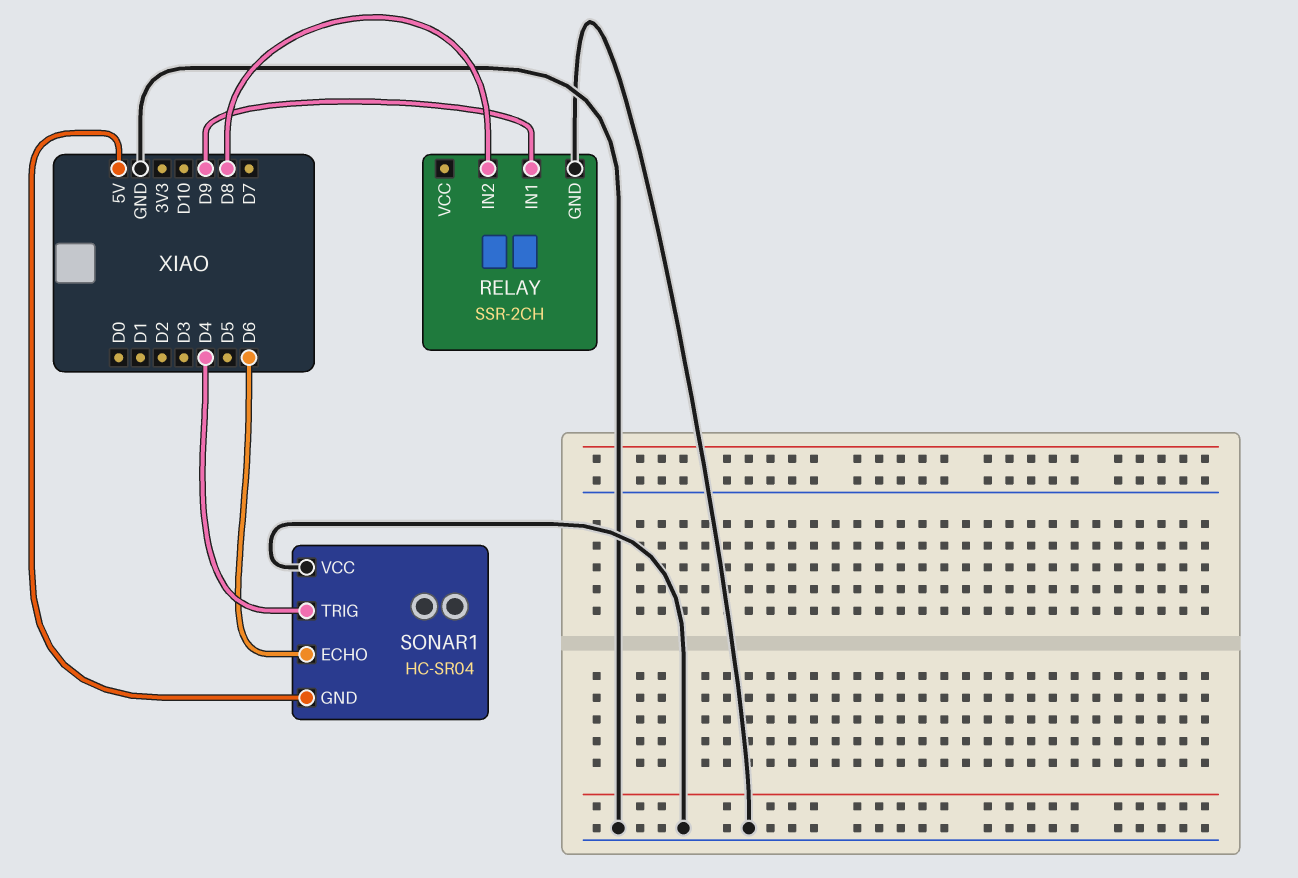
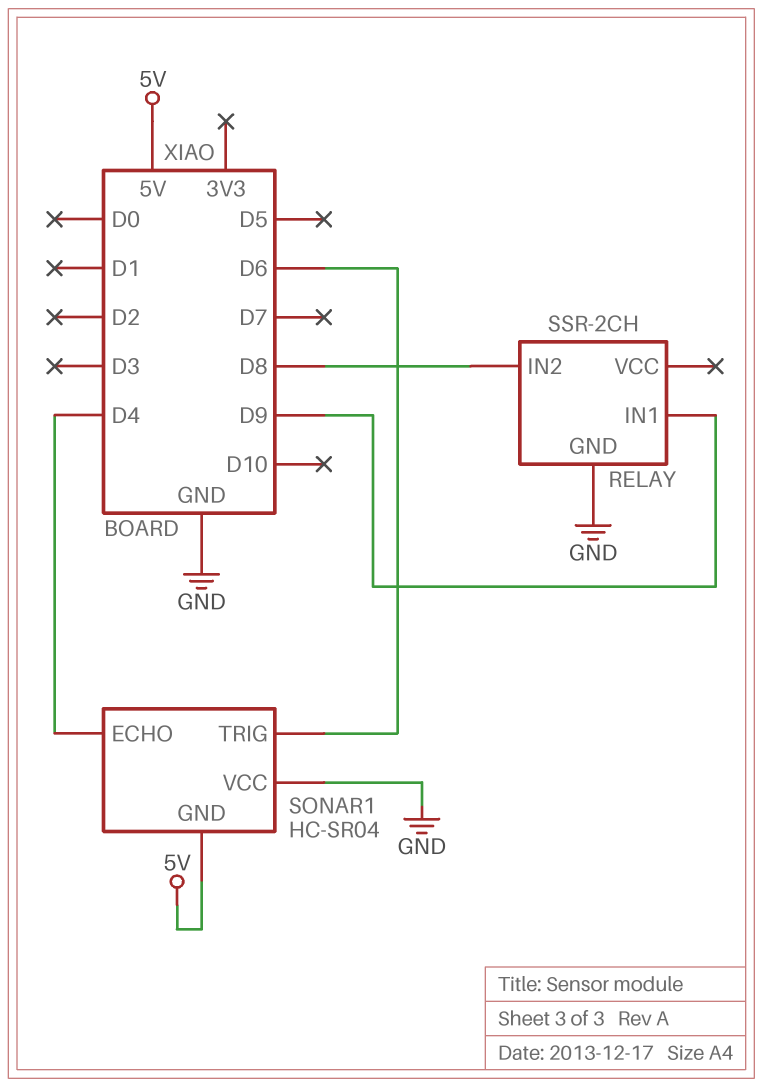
SONAR1 pin ECHO: D6 -> D4
SONAR1 pin TRIG: D4 -> D6

